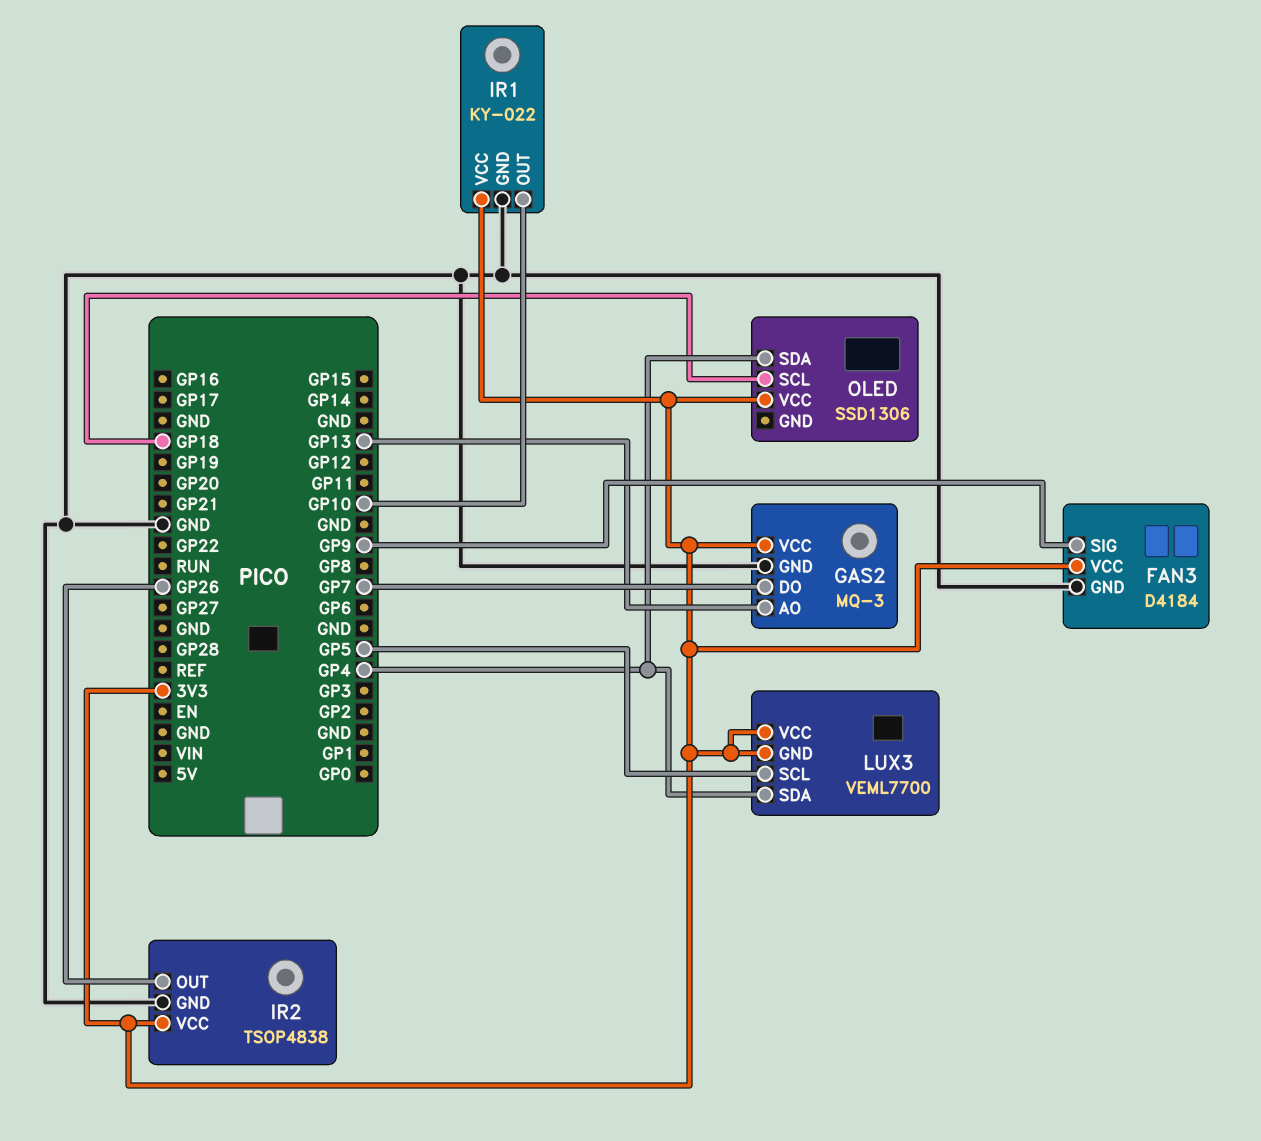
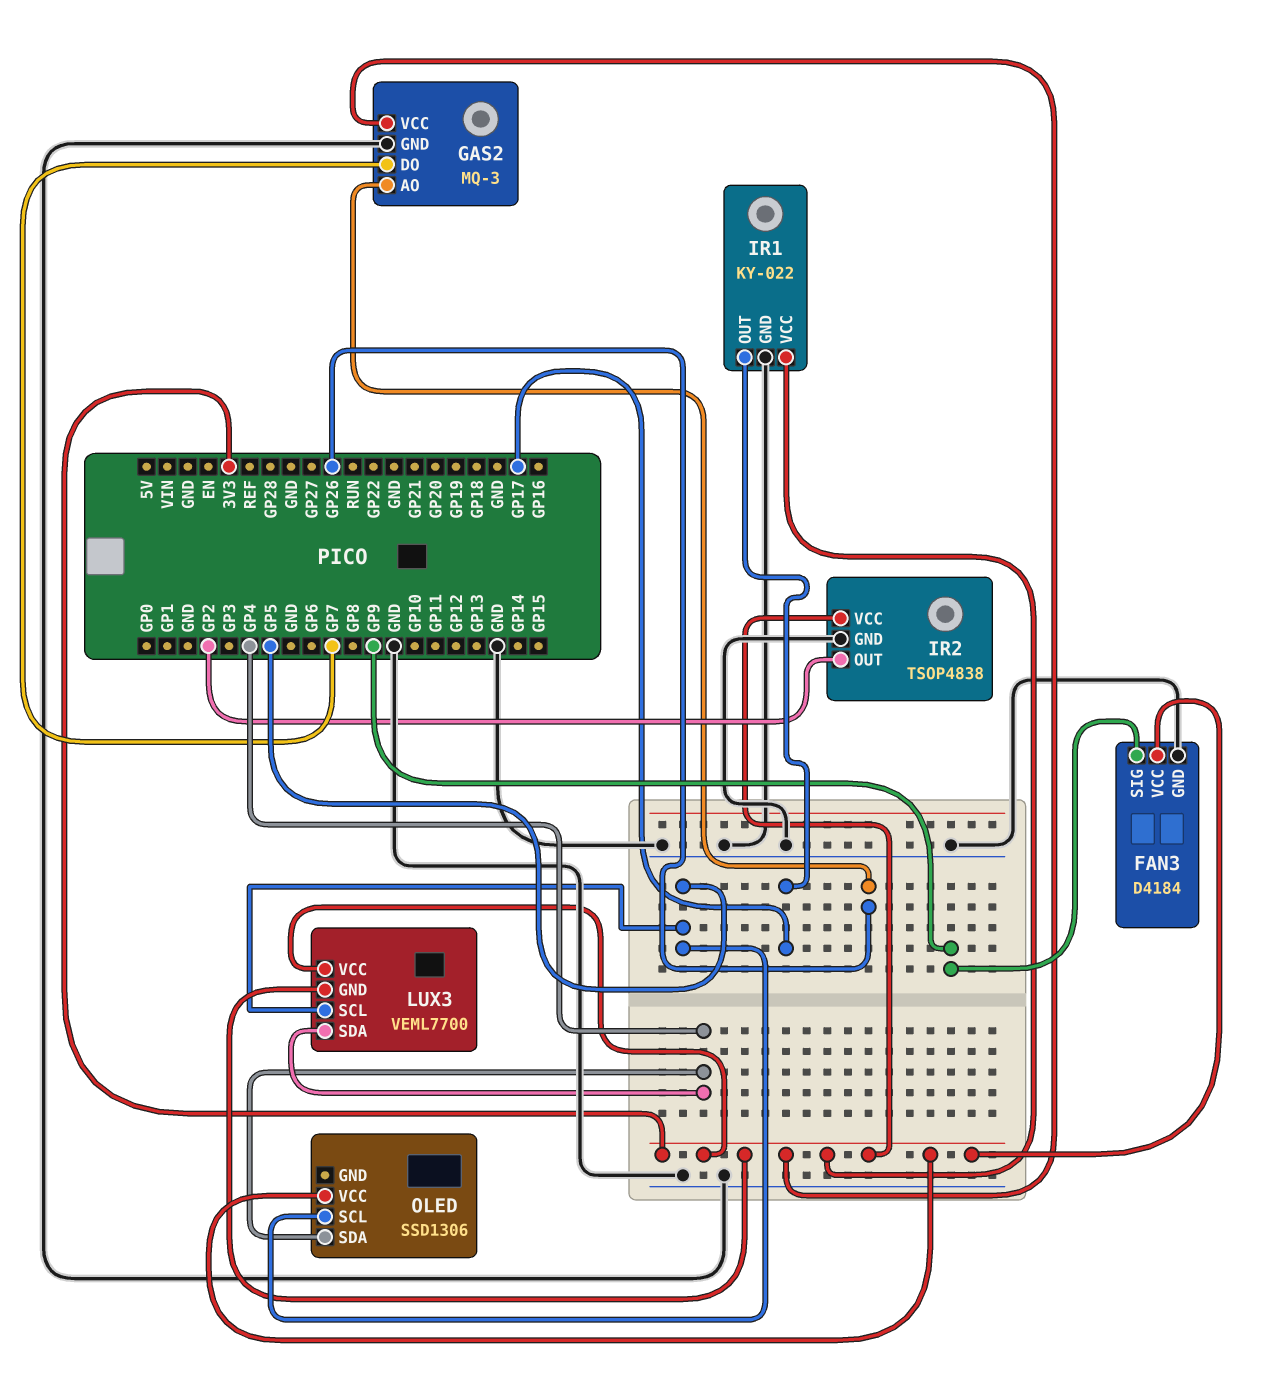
GAS2 pin AO: GP13 -> GP26
IR1 pin OUT: GP10 -> GP17
IR2 pin OUT: GP26 -> GP2
OLED pin SCL: GP18 -> GP5

